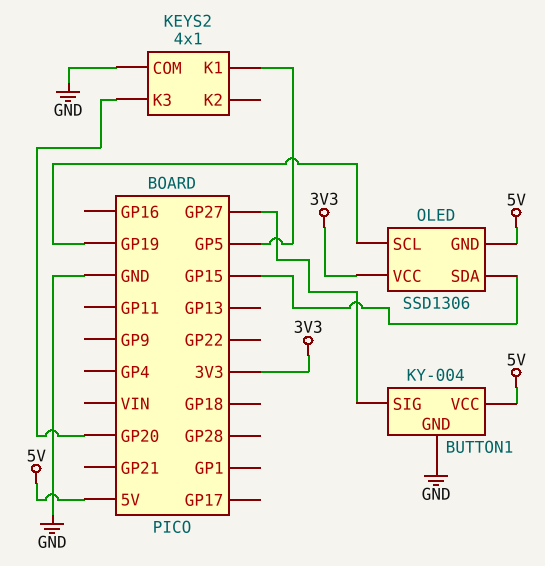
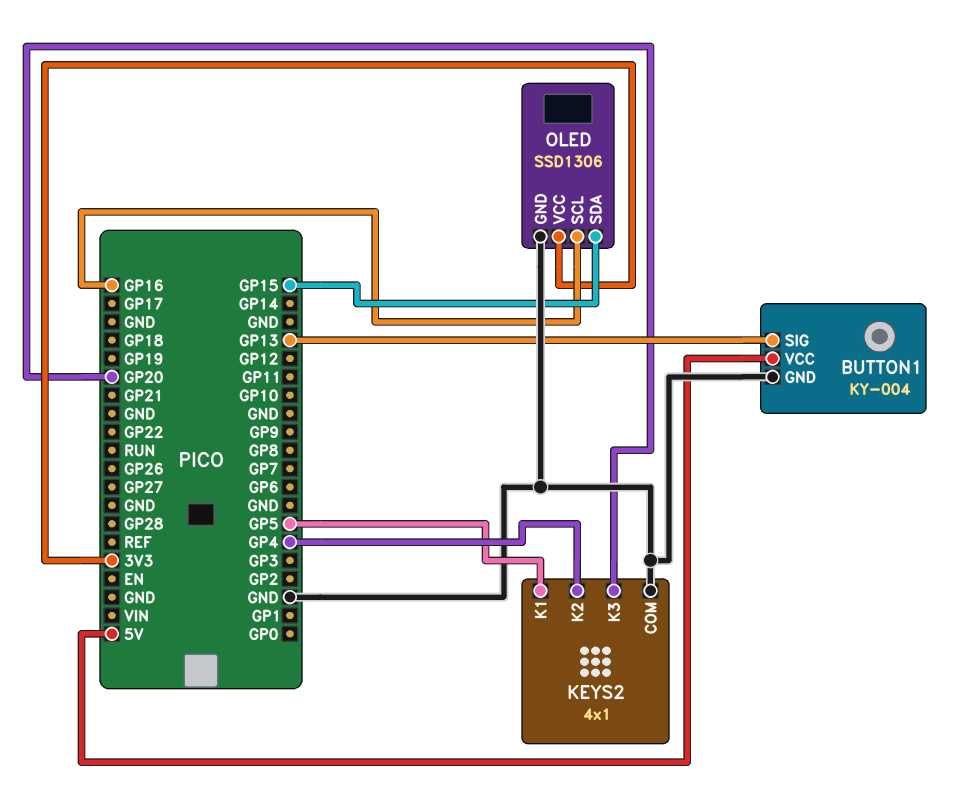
BUTTON1 pin SIG: GP27 -> GP13
KEYS2 pin K2: none -> GP4
OLED pin GND: 5V -> GND
OLED pin SCL: GP19 -> GP16

